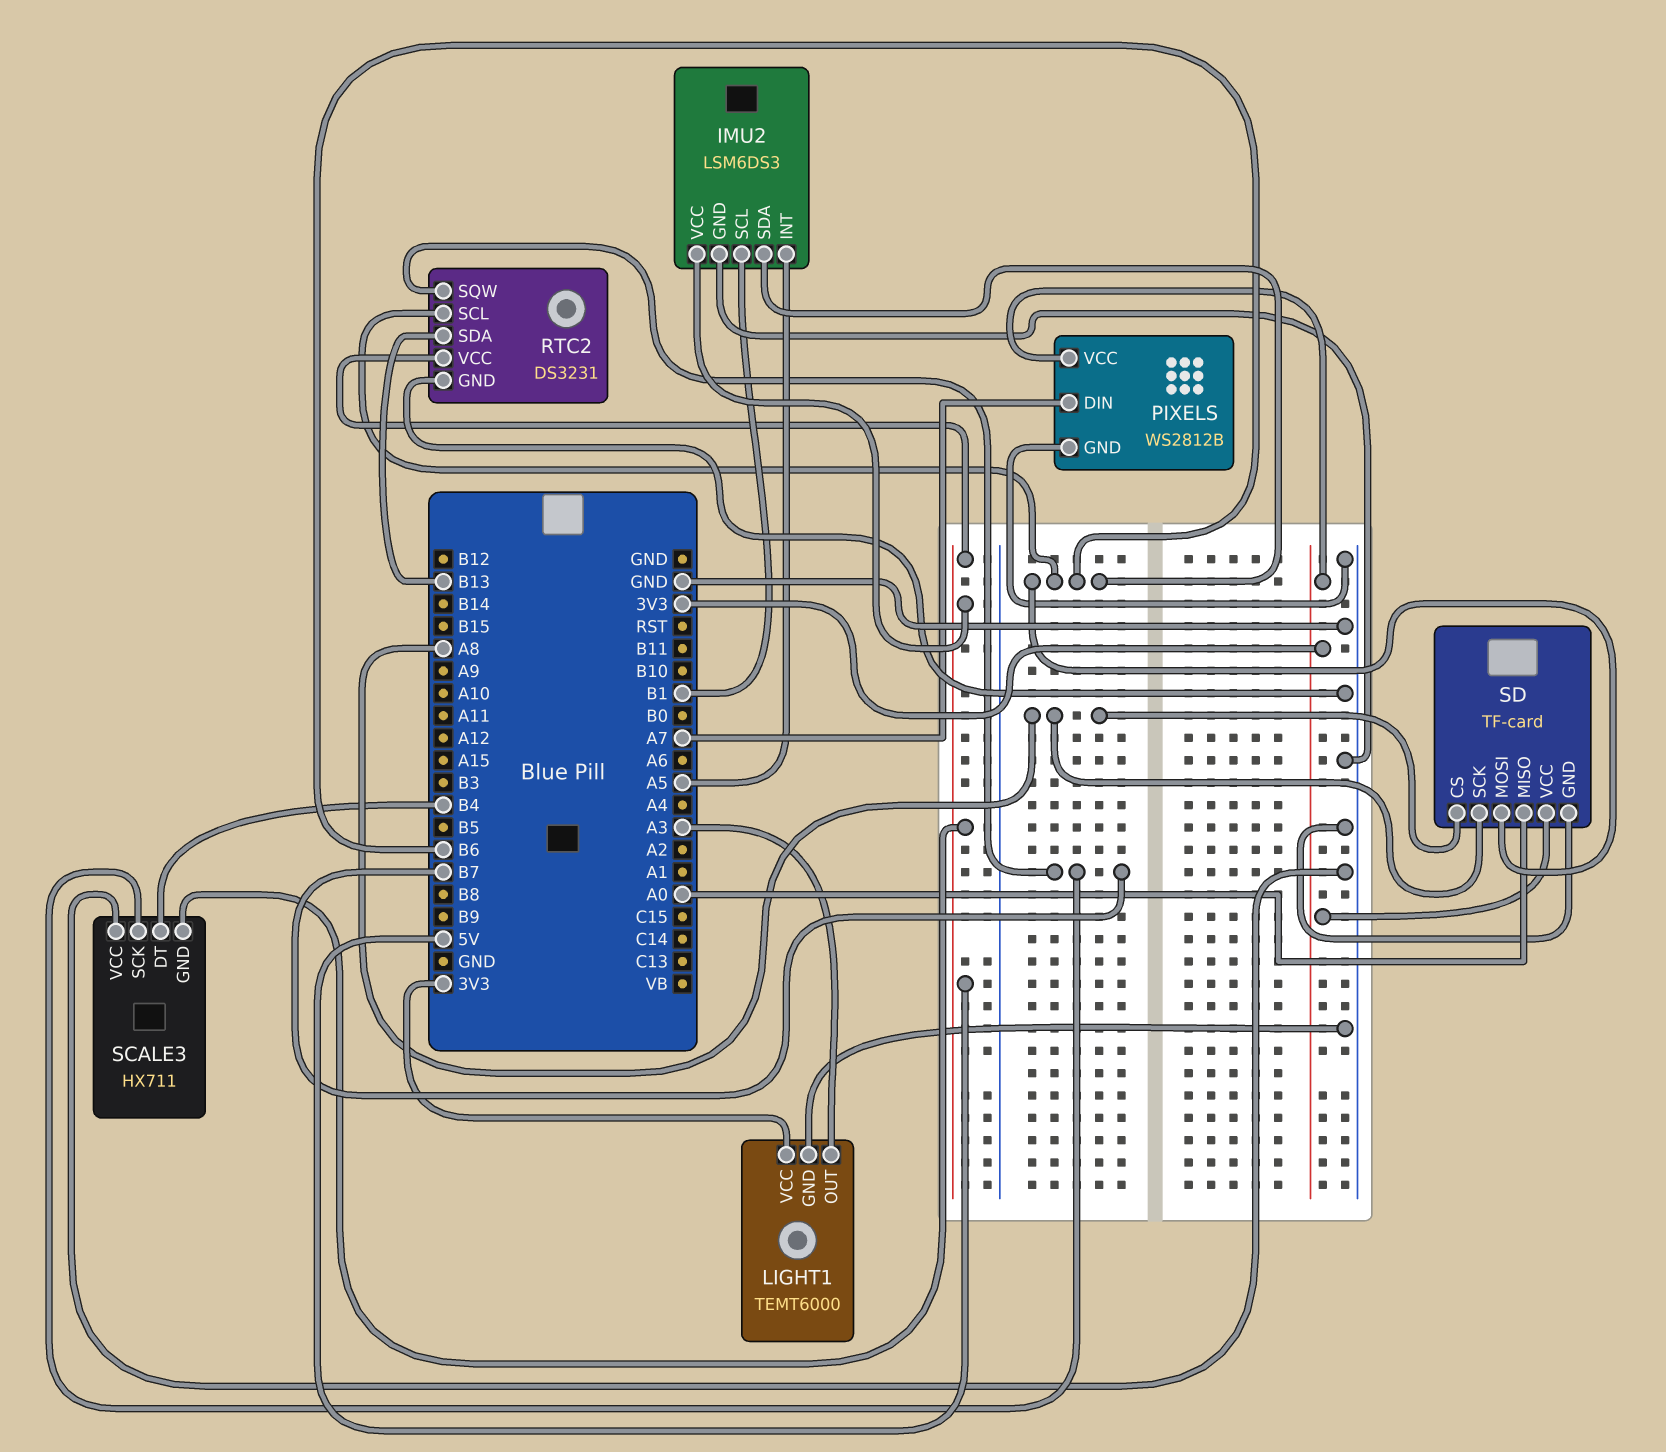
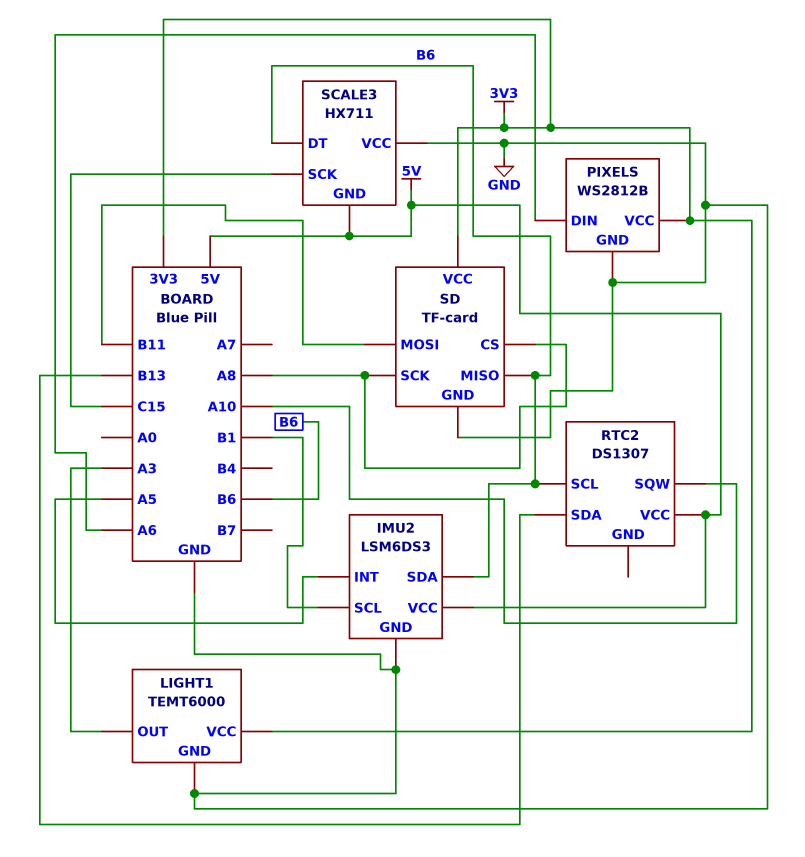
PIXELS pin DIN: A7 -> A6
RTC2: DS3231 -> DS1307
RTC2 pin GND: GND -> none
RTC2 pin SQW: B7 -> A10
SCALE3 pin DT: B4 -> B6
SCALE3 pin SCK: B7 -> C15
SD pin MISO: A0 -> B6
SD pin MOSI: B6 -> B11

